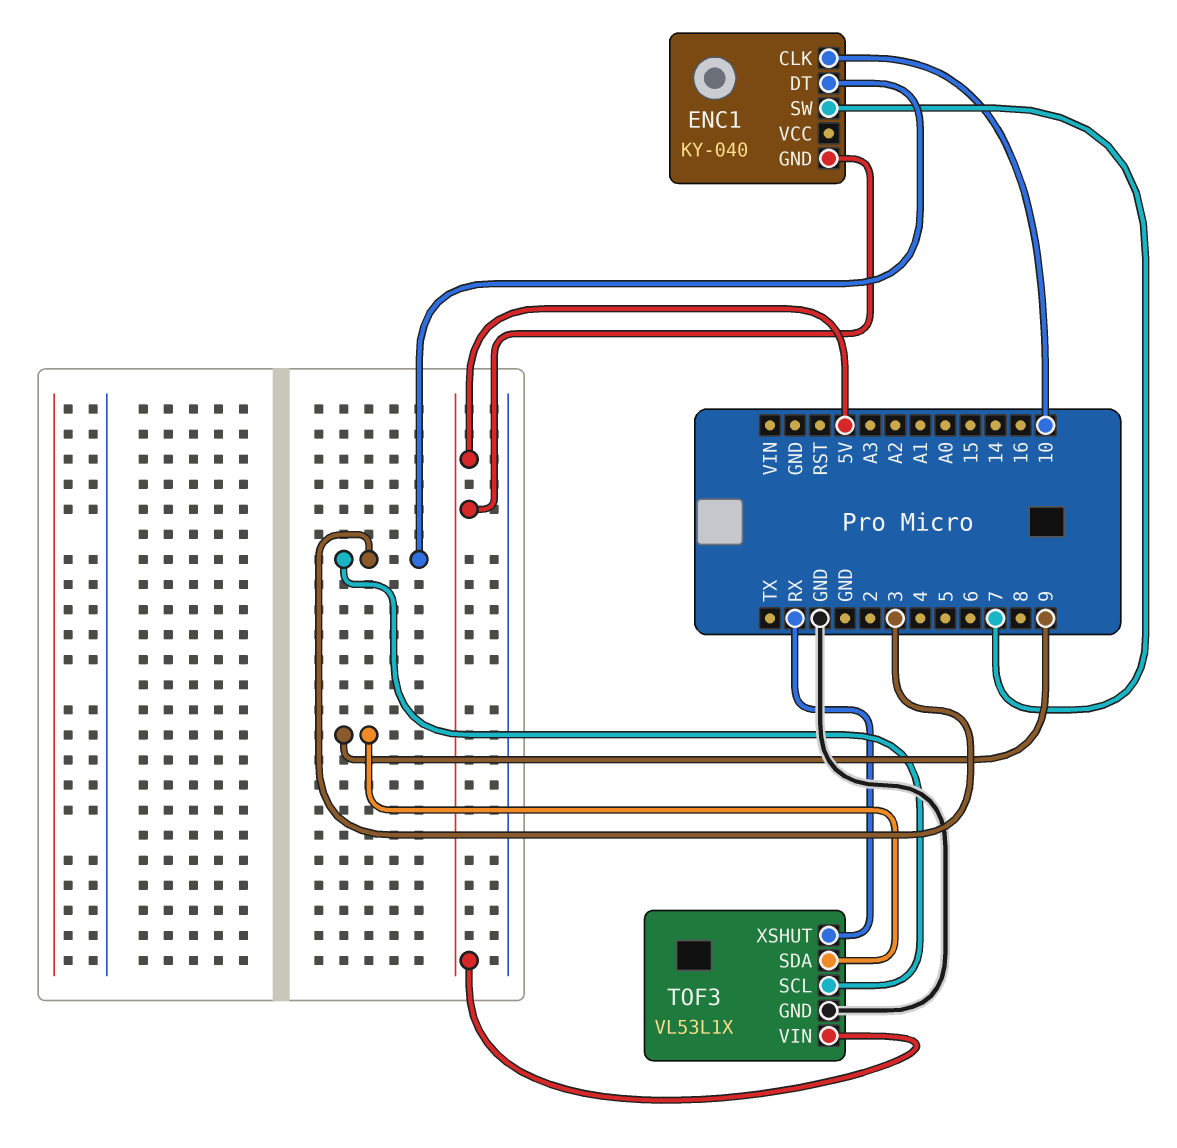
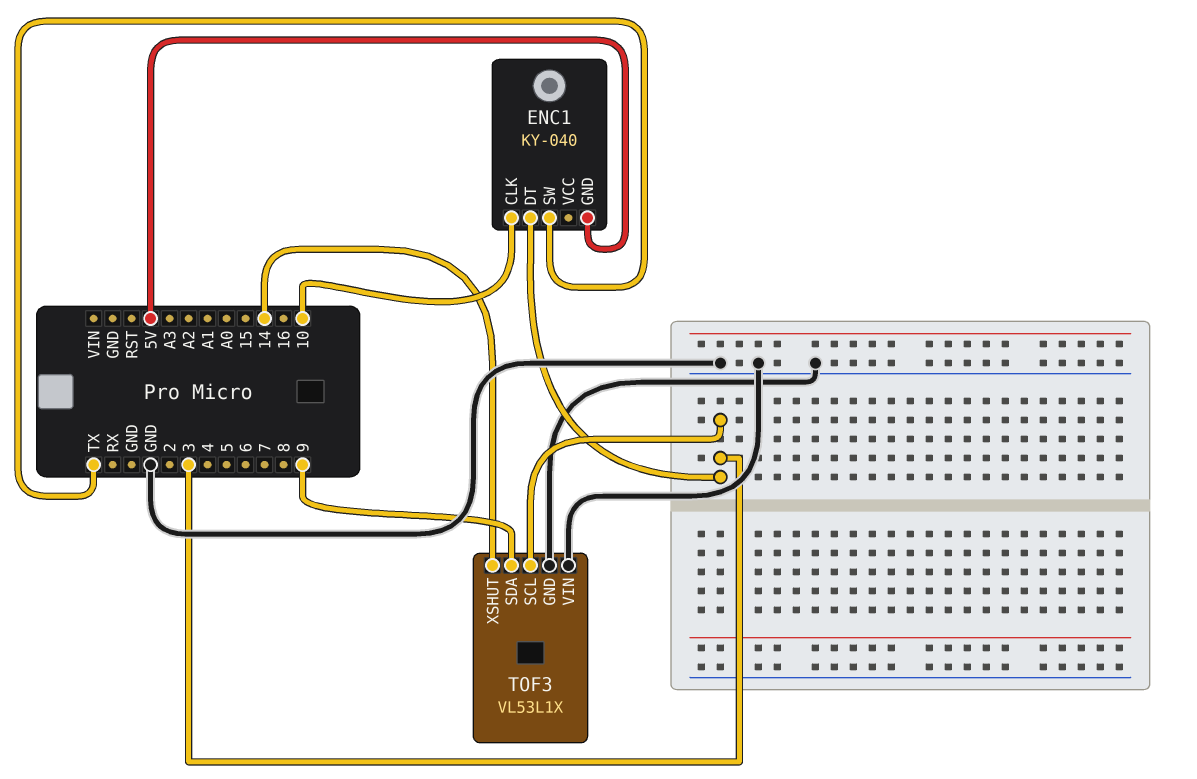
ENC1 pin SW: 7 -> TX
TOF3 pin VIN: 5V -> GND
TOF3 pin XSHUT: RX -> 14

